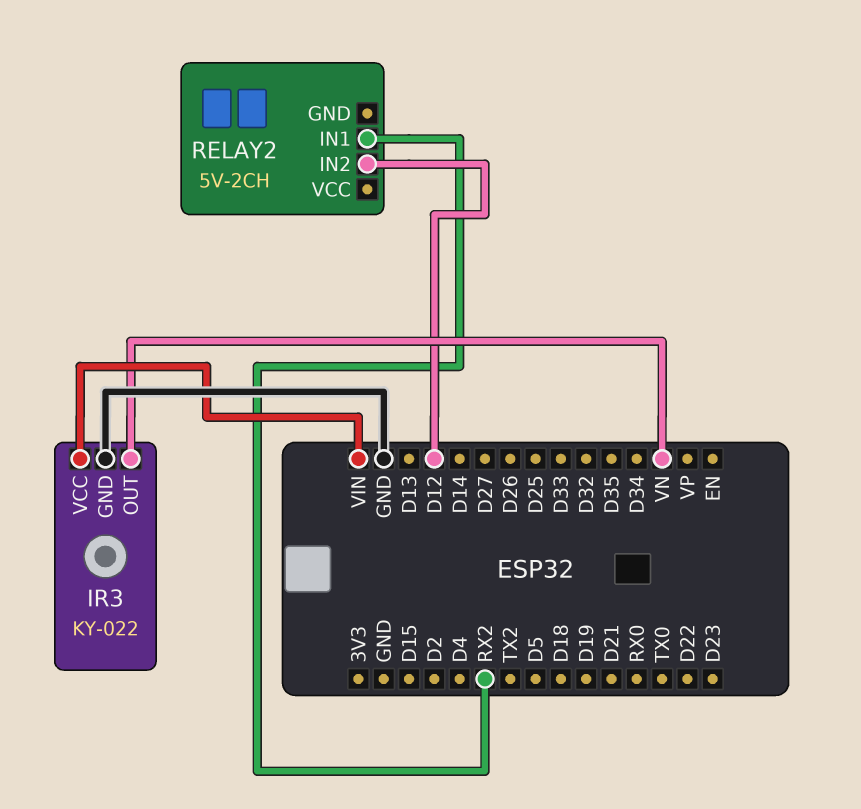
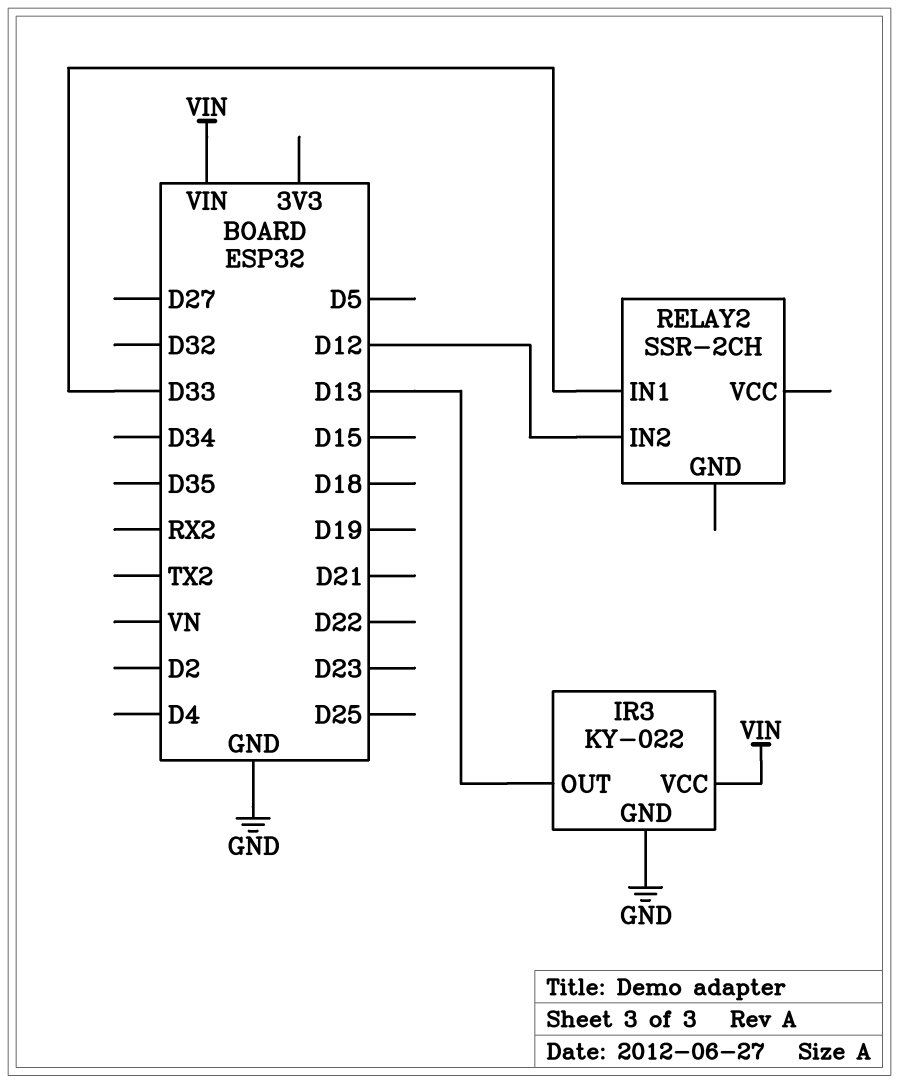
IR3 pin OUT: VN -> D13
RELAY2: 5V-2CH -> SSR-2CH
RELAY2 pin IN1: RX2 -> D33

